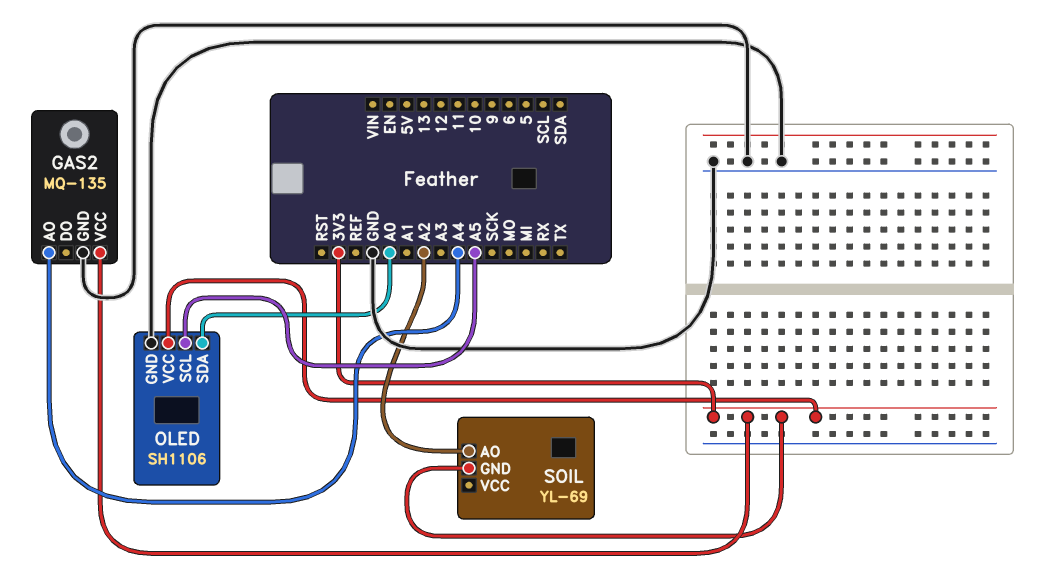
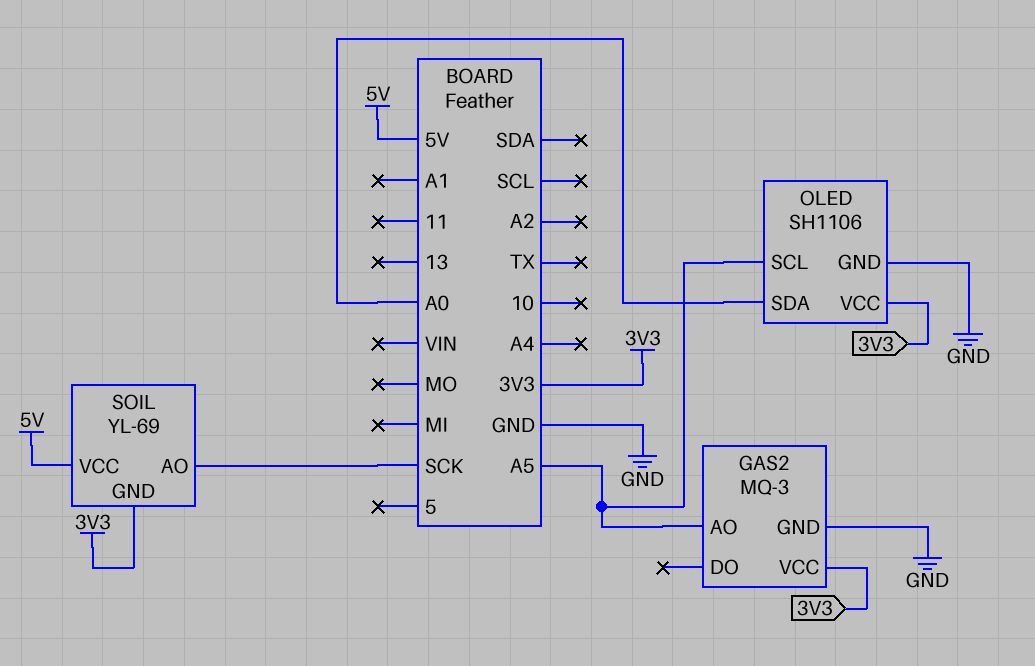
GAS2: MQ-135 -> MQ-3
GAS2 pin AO: A4 -> A5
SOIL pin AO: A2 -> SCK
SOIL pin VCC: none -> 5V

